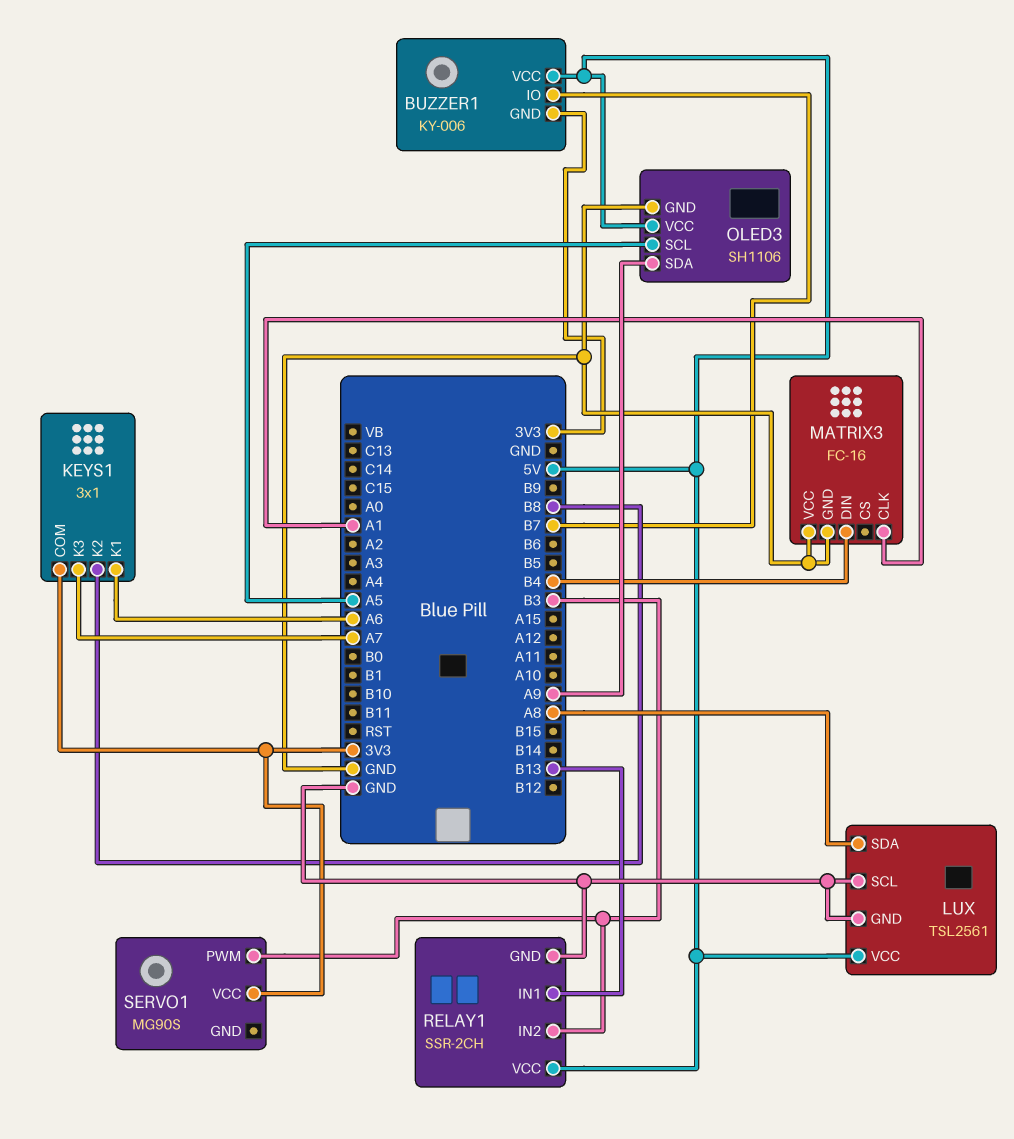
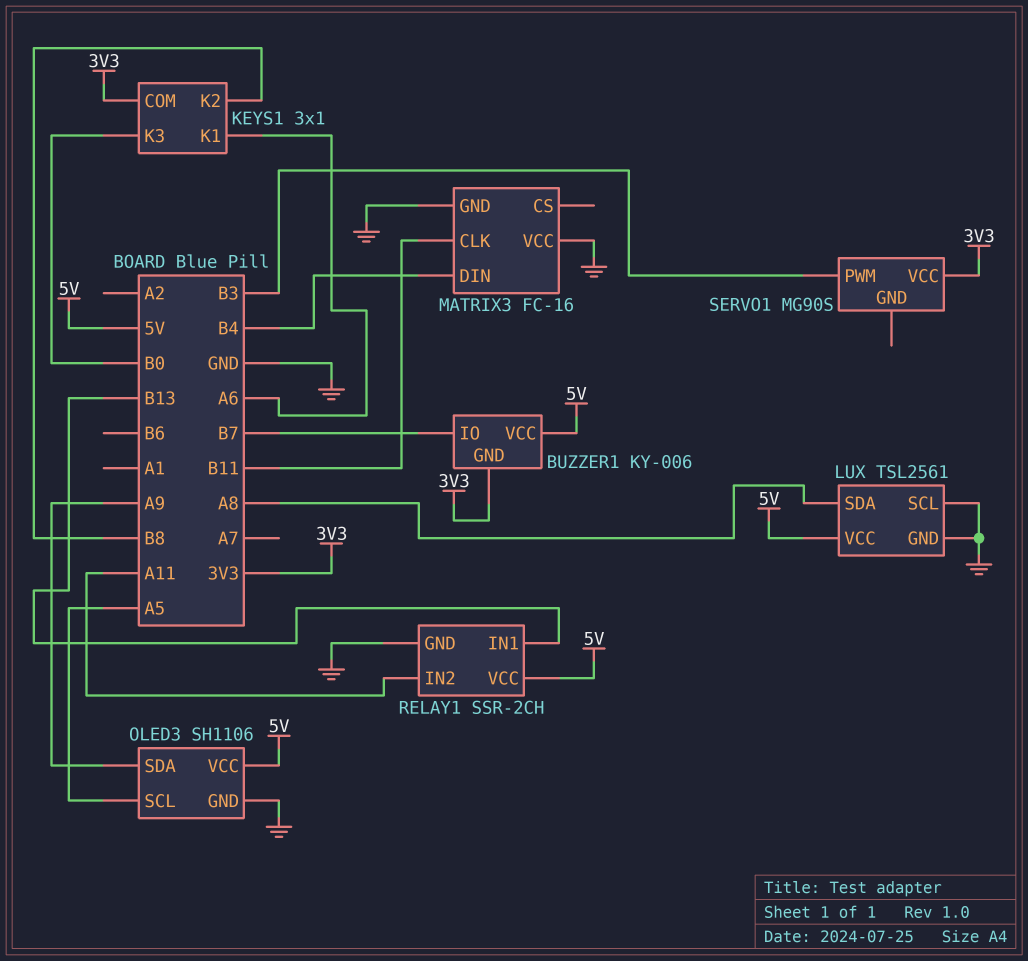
KEYS1 pin K3: A7 -> B0
MATRIX3 pin CLK: A1 -> B11
RELAY1 pin IN2: B3 -> A11

